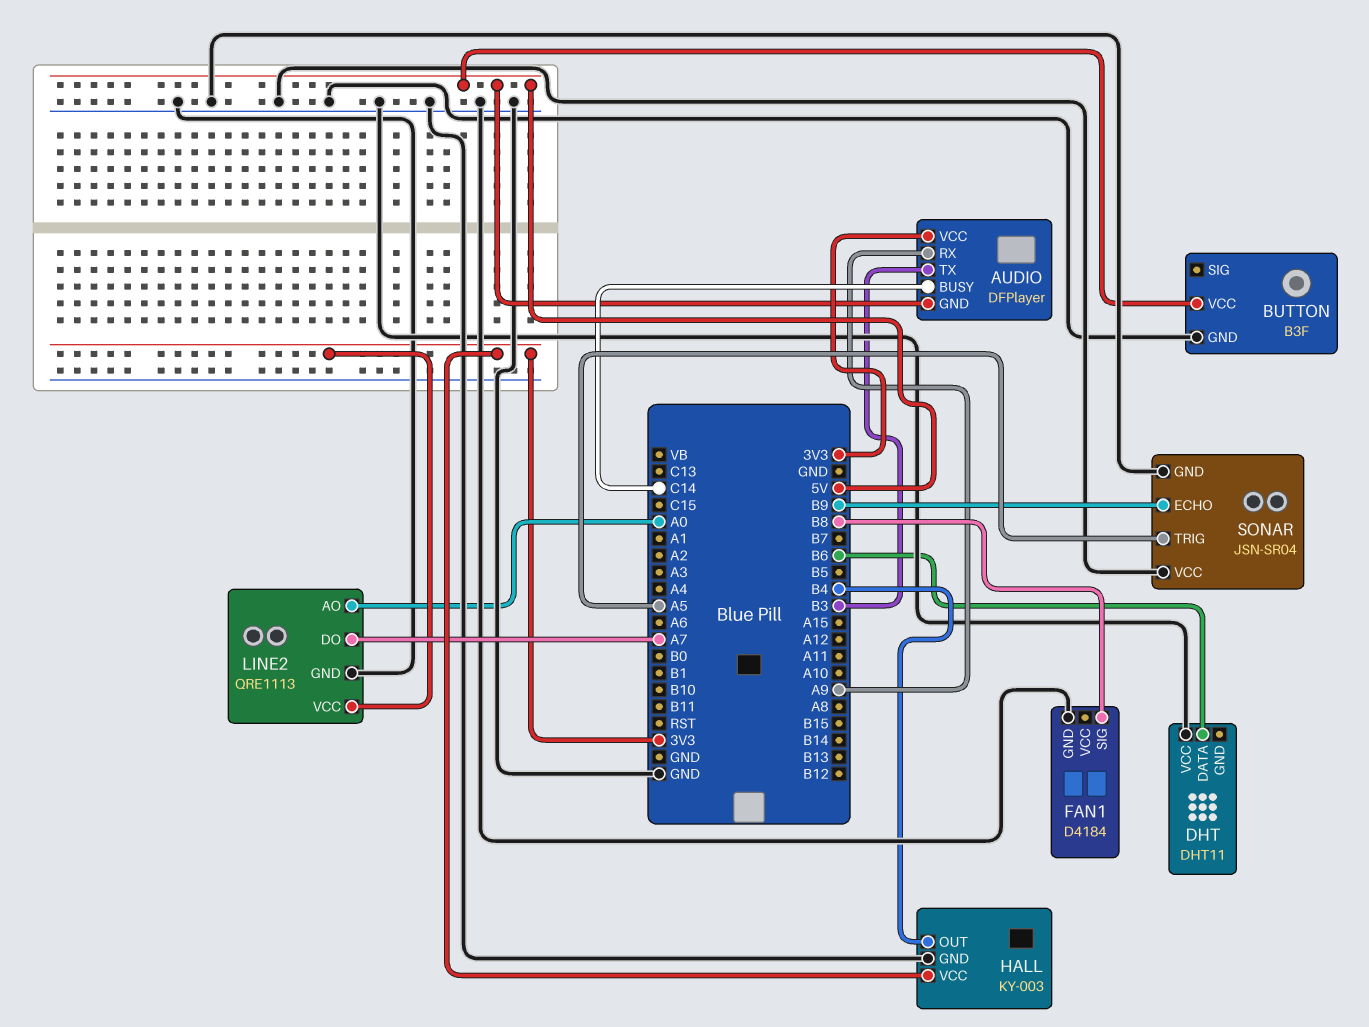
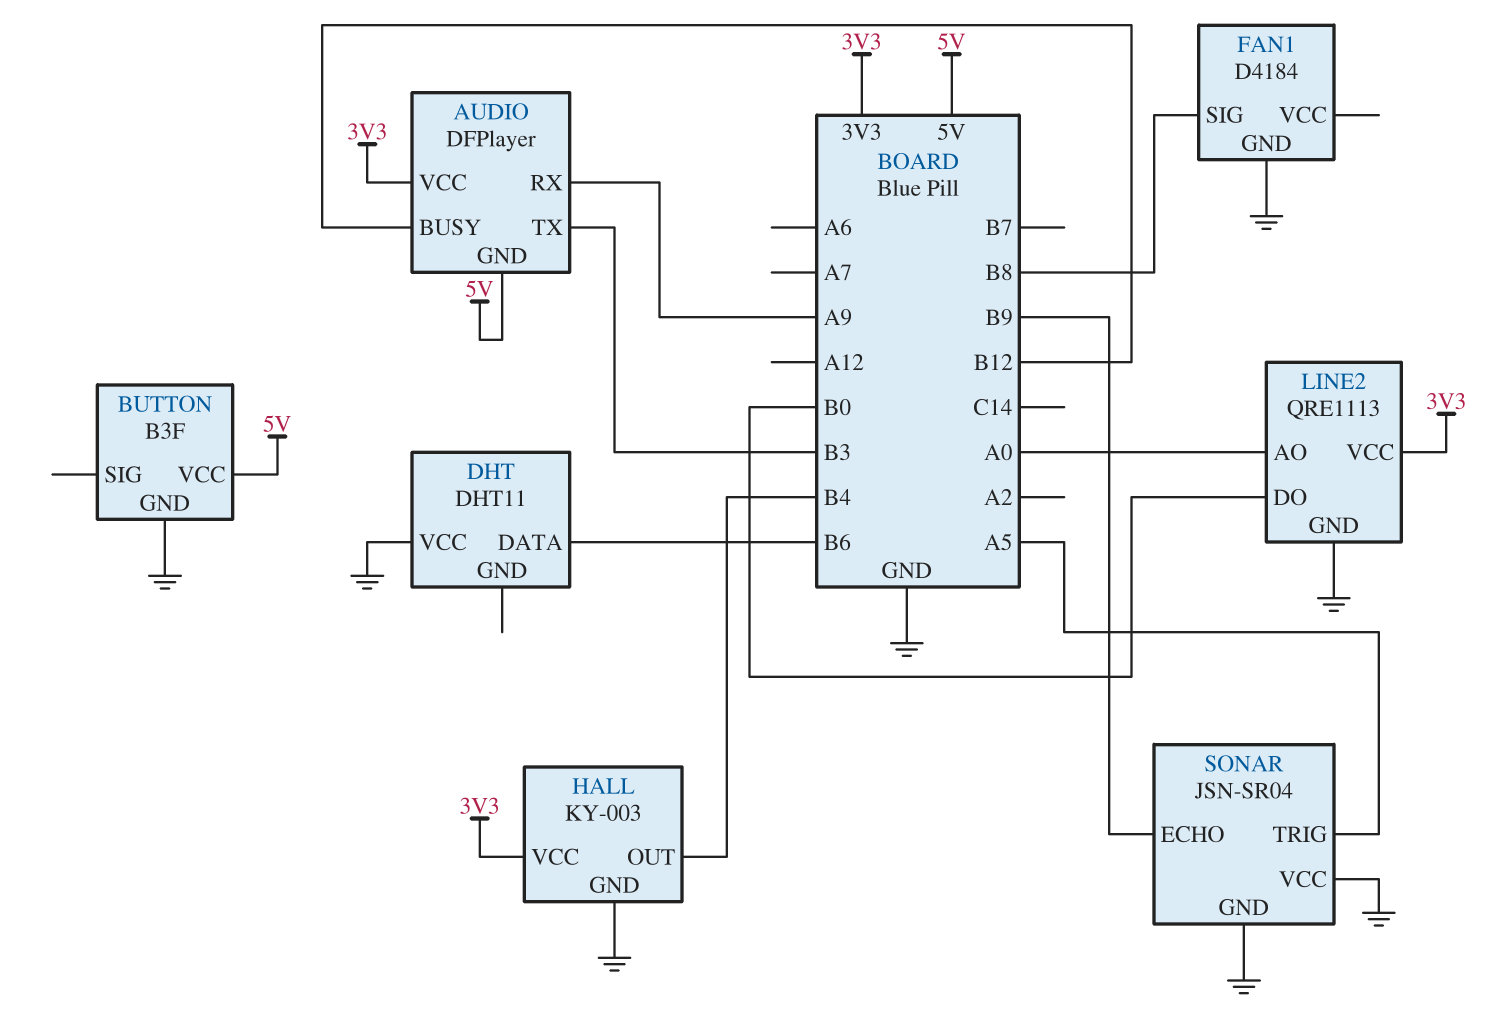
AUDIO pin BUSY: C14 -> B12
LINE2 pin DO: A7 -> B0

